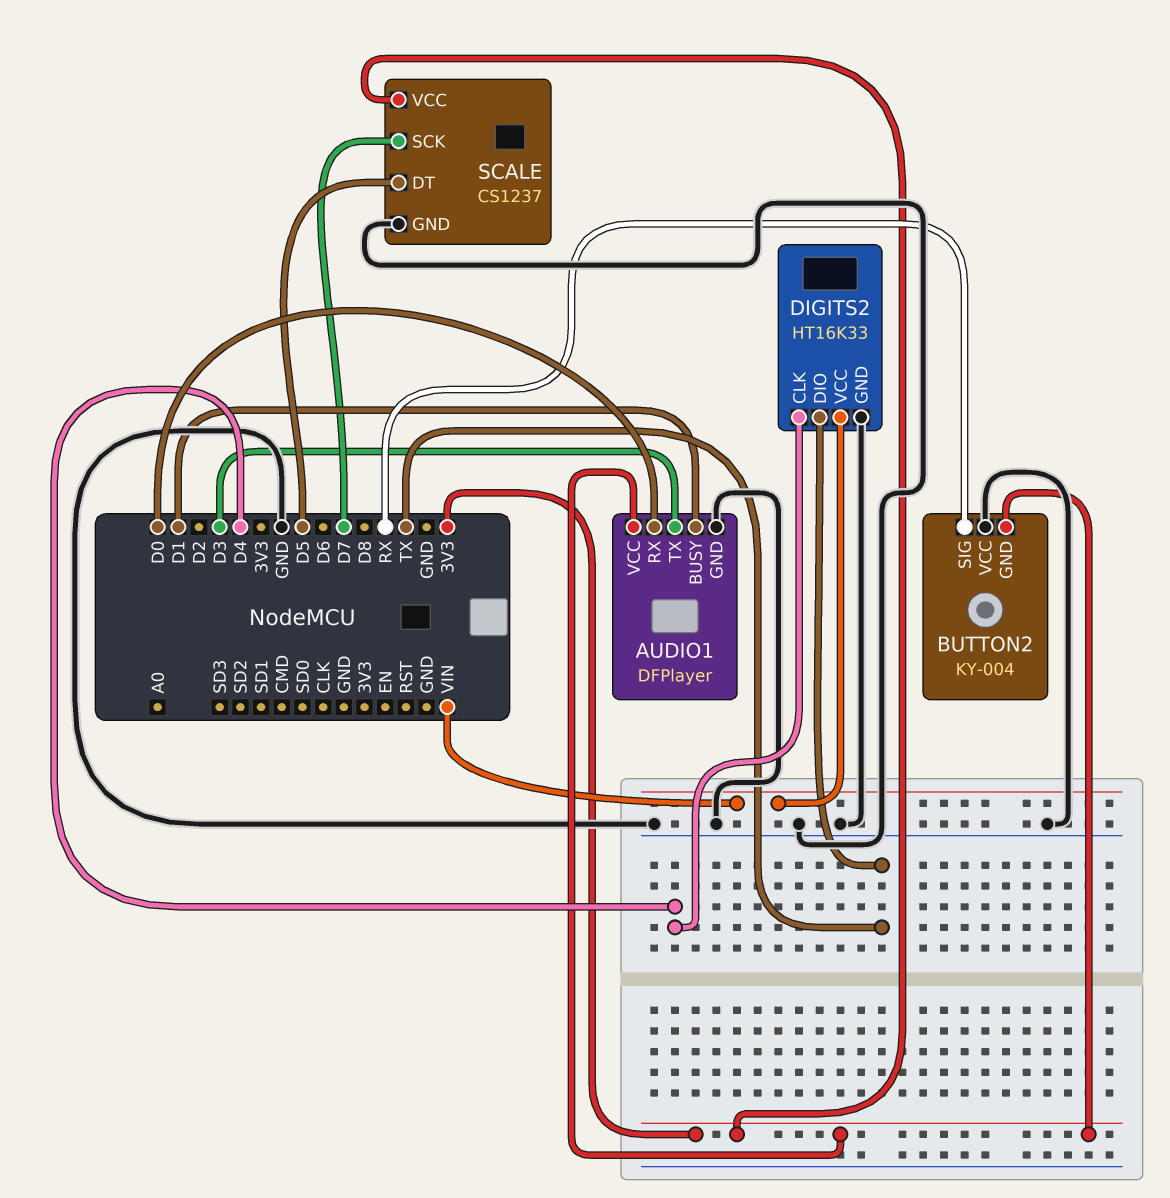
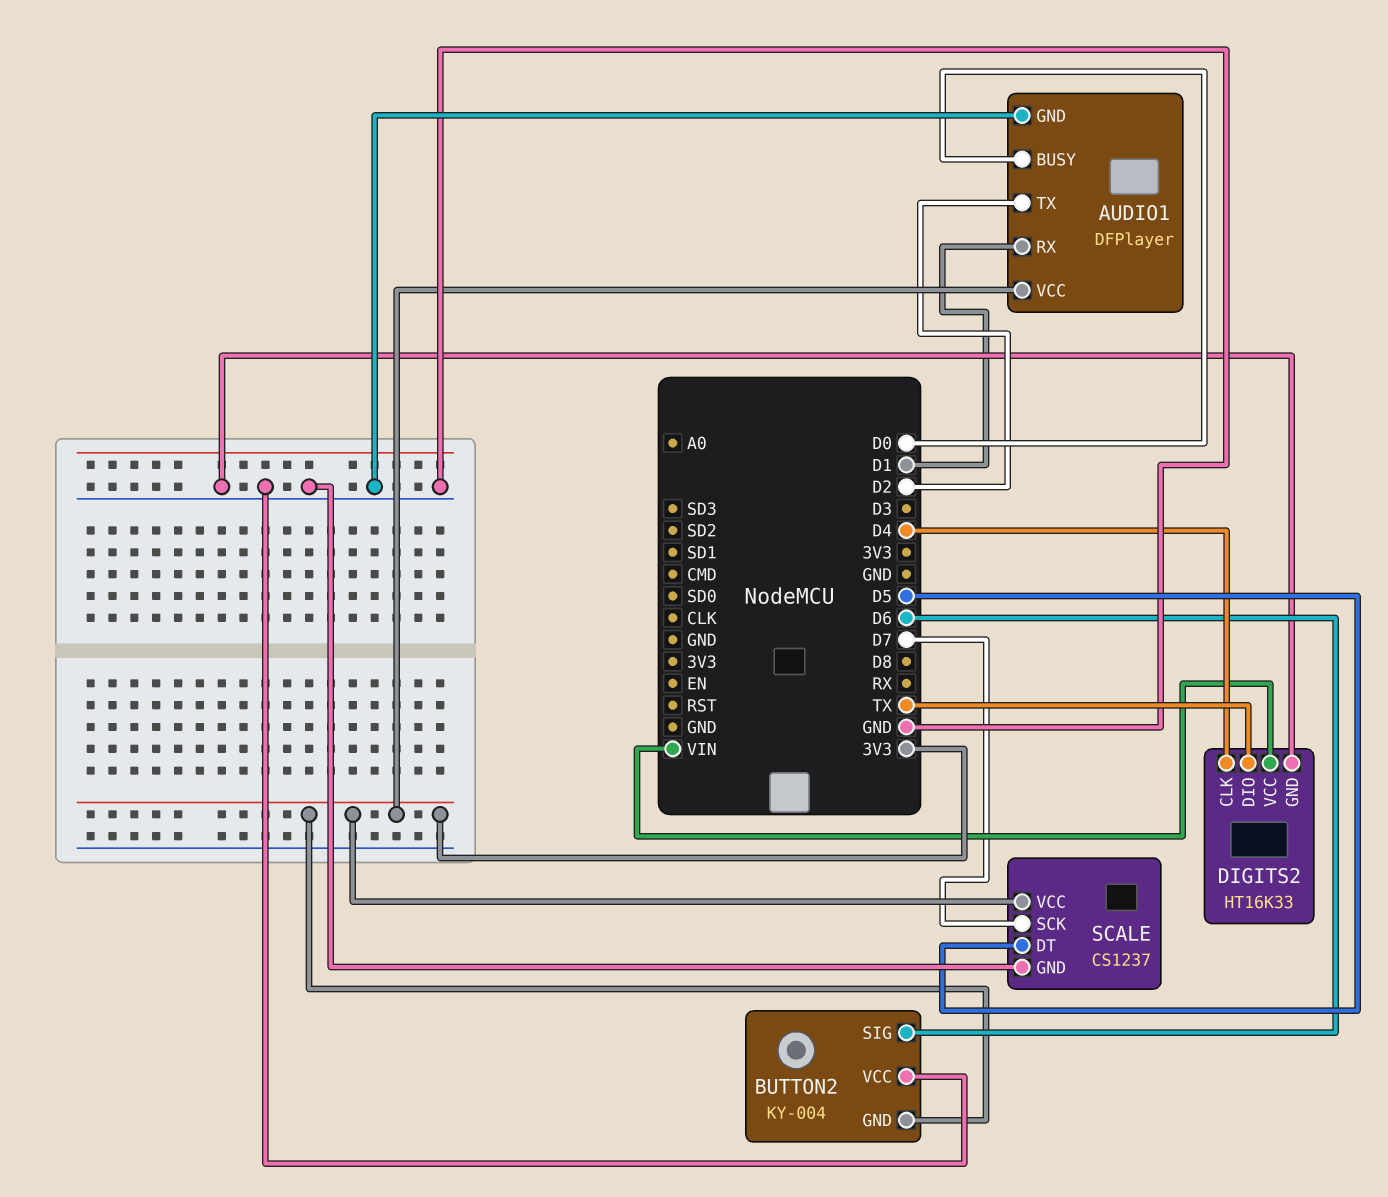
AUDIO1 pin BUSY: D1 -> D0
AUDIO1 pin RX: D0 -> D1
AUDIO1 pin TX: D3 -> D2
BUTTON2 pin SIG: RX -> D6

